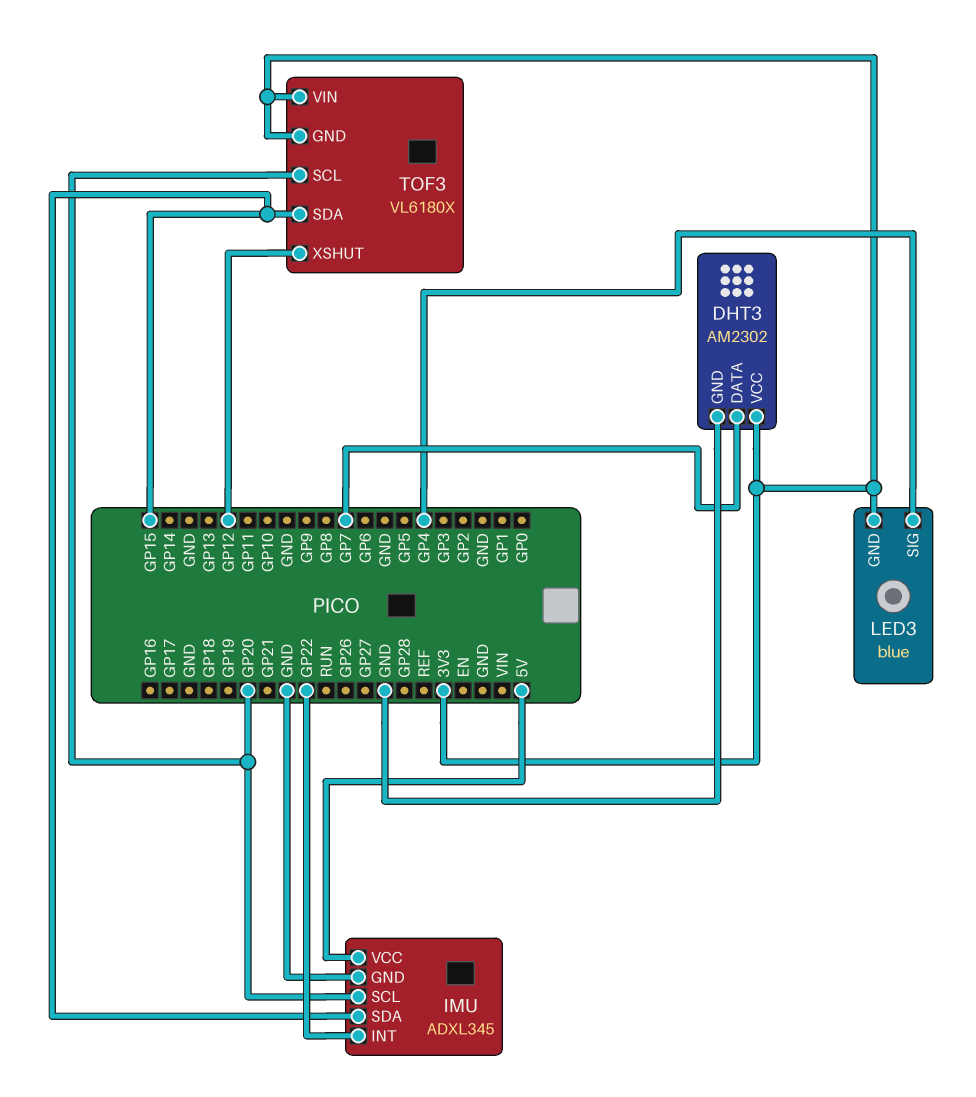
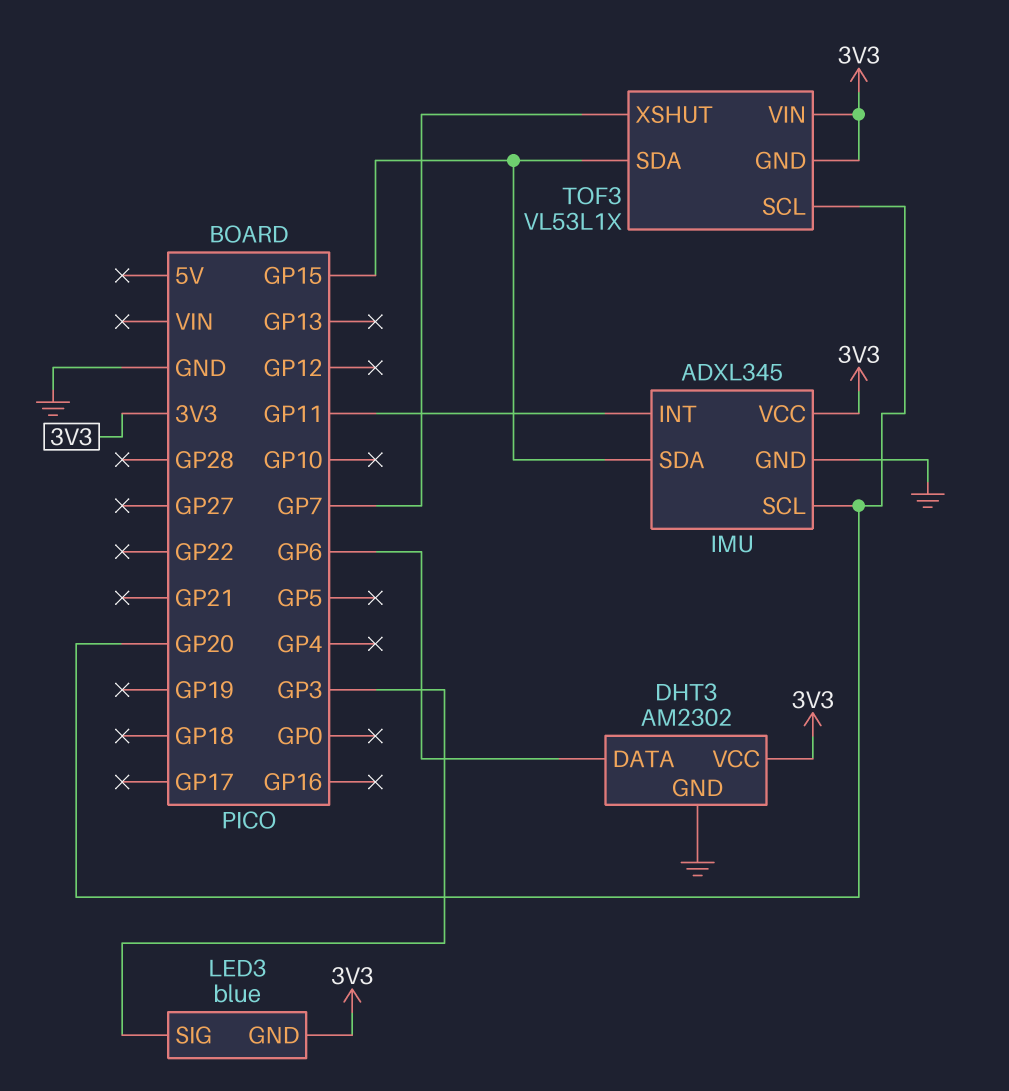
DHT3 pin DATA: GP7 -> GP6
IMU pin INT: GP22 -> GP11
IMU pin VCC: 5V -> 3V3
LED3 pin SIG: GP4 -> GP3
TOF3: VL6180X -> VL53L1X
TOF3 pin XSHUT: GP12 -> GP7

